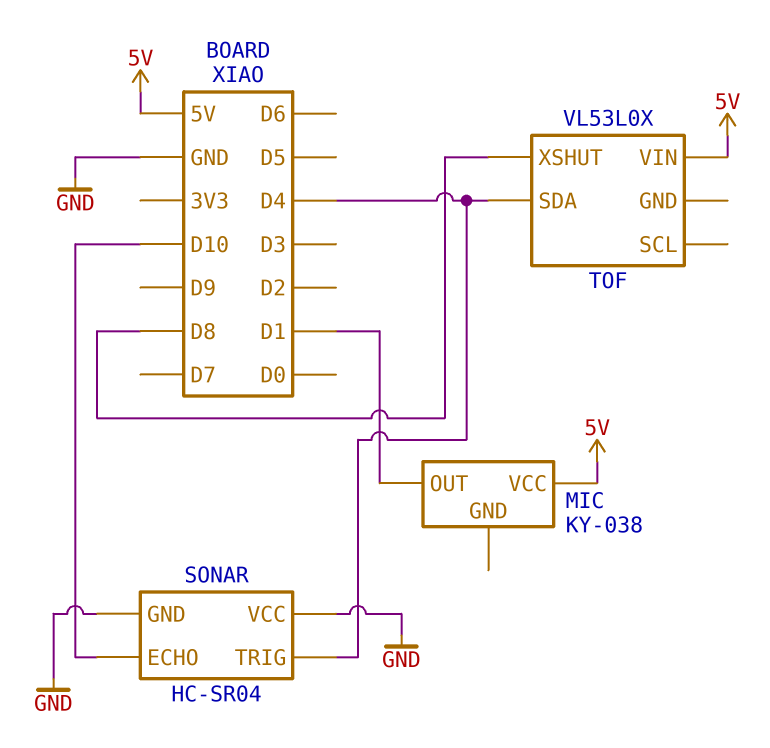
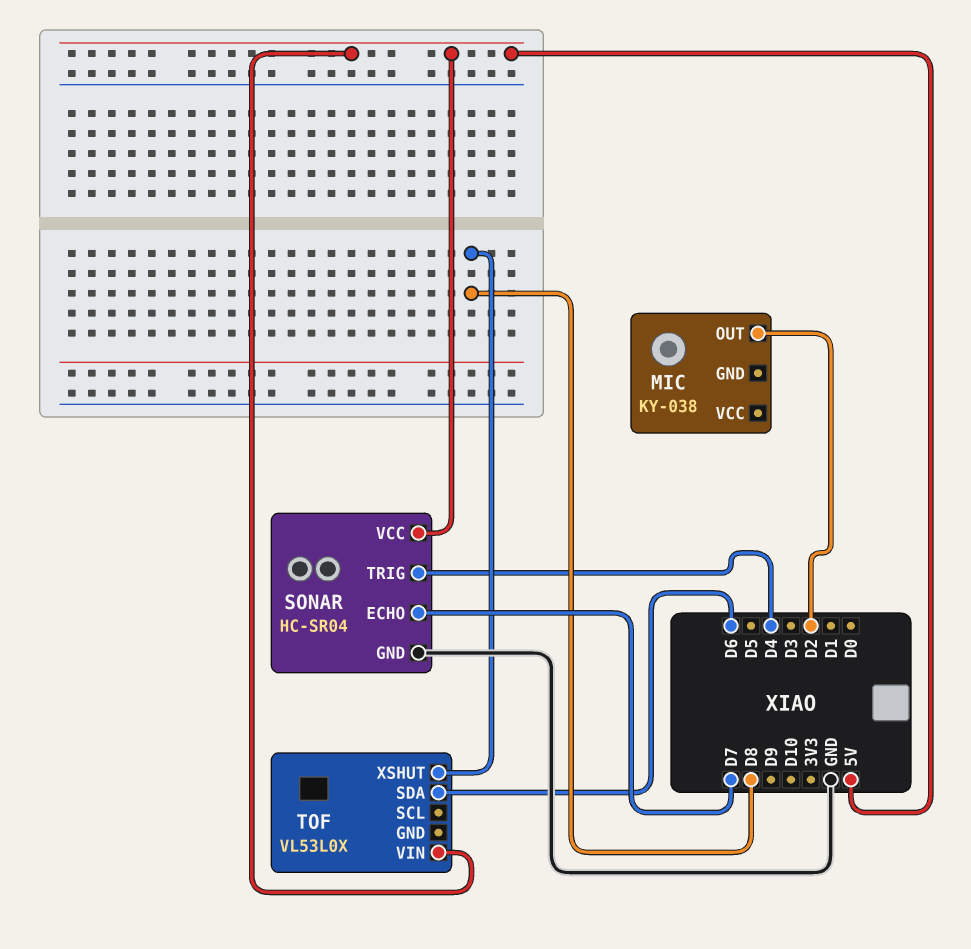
MIC pin OUT: D1 -> D2
MIC pin VCC: 5V -> none
SONAR pin ECHO: D10 -> D7
SONAR pin VCC: GND -> 5V
TOF pin SDA: D4 -> D6

